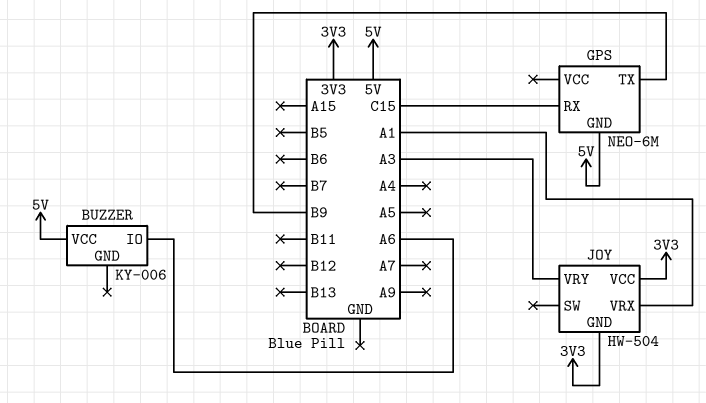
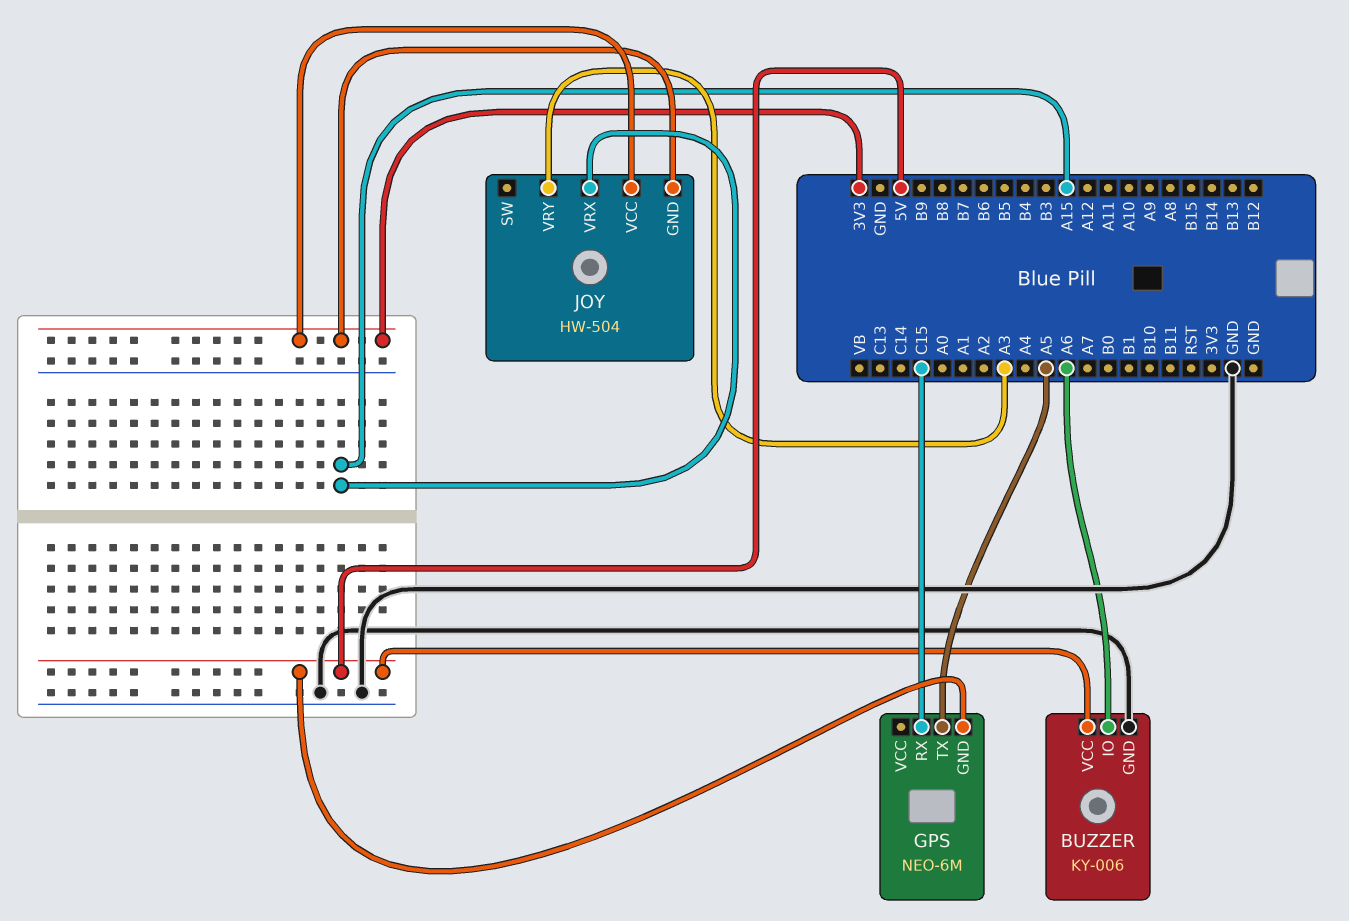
BUZZER pin GND: none -> GND
GPS pin TX: B9 -> A5
JOY pin VRX: A1 -> A15

